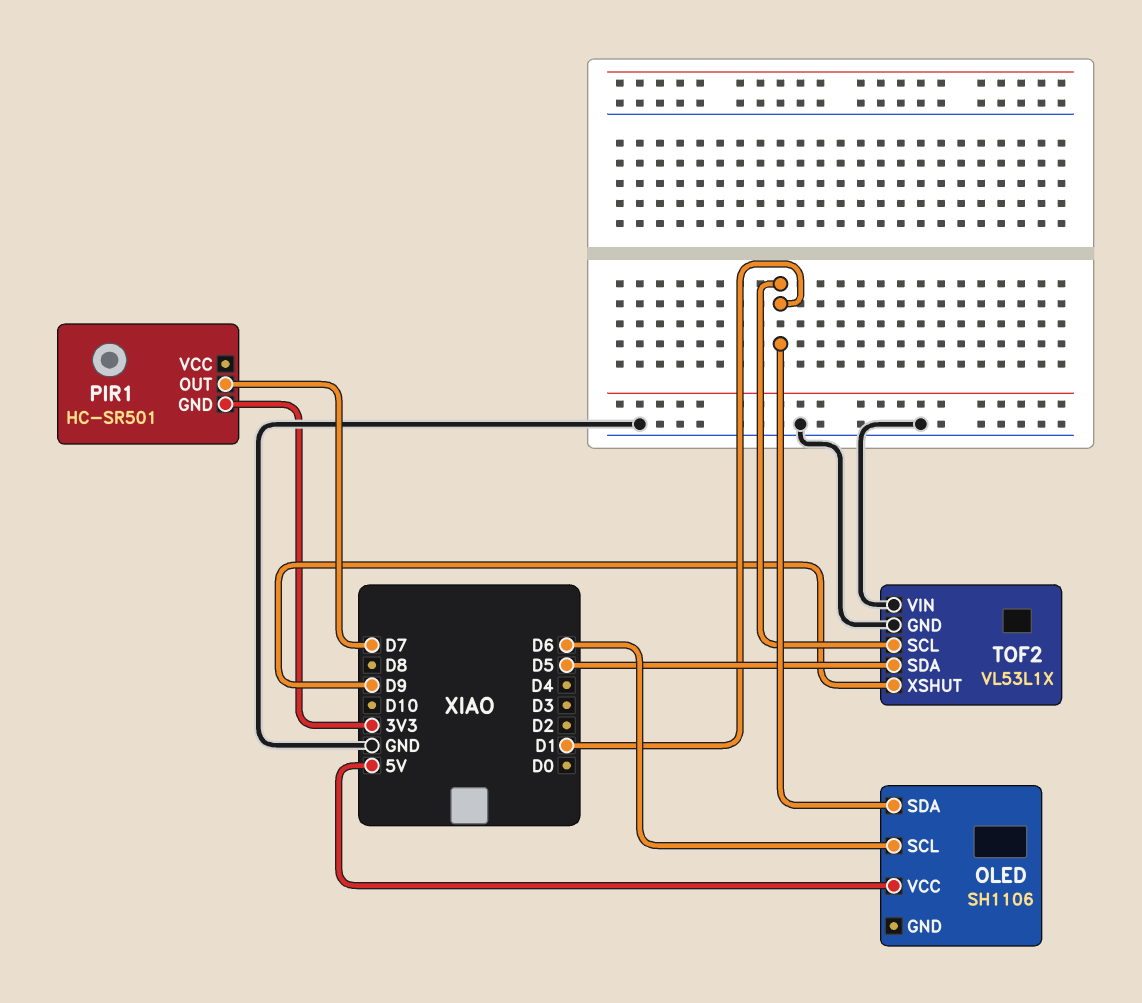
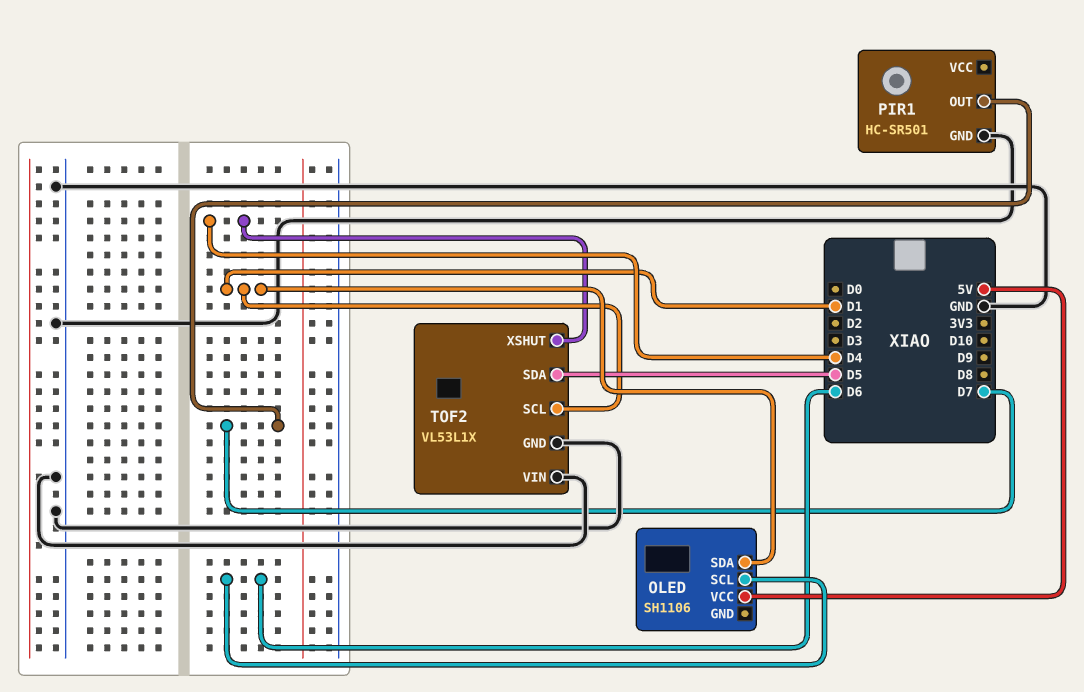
PIR1 pin GND: 3V3 -> GND
TOF2 pin XSHUT: D9 -> D4

